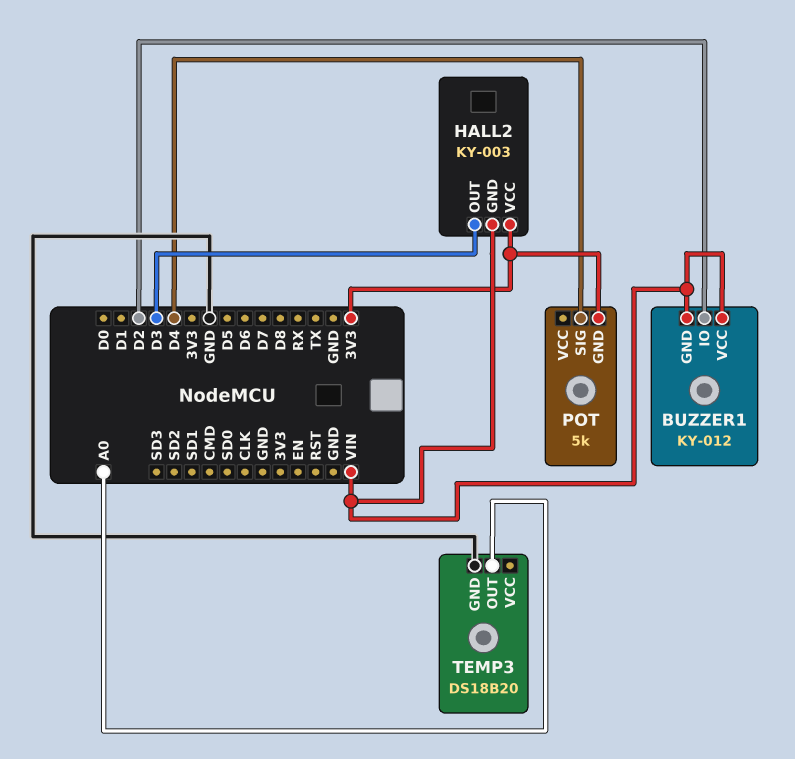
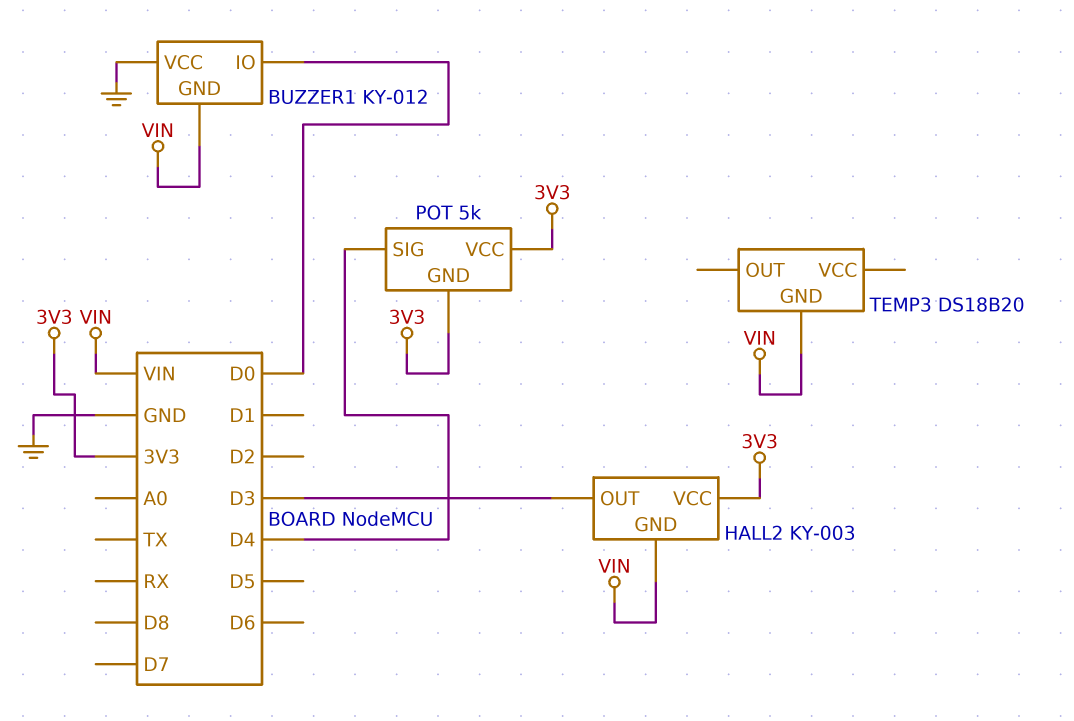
BUZZER1 pin IO: D2 -> D0
BUZZER1 pin VCC: VIN -> GND
POT pin VCC: none -> 3V3
TEMP3 pin GND: GND -> VIN
TEMP3 pin OUT: A0 -> none

